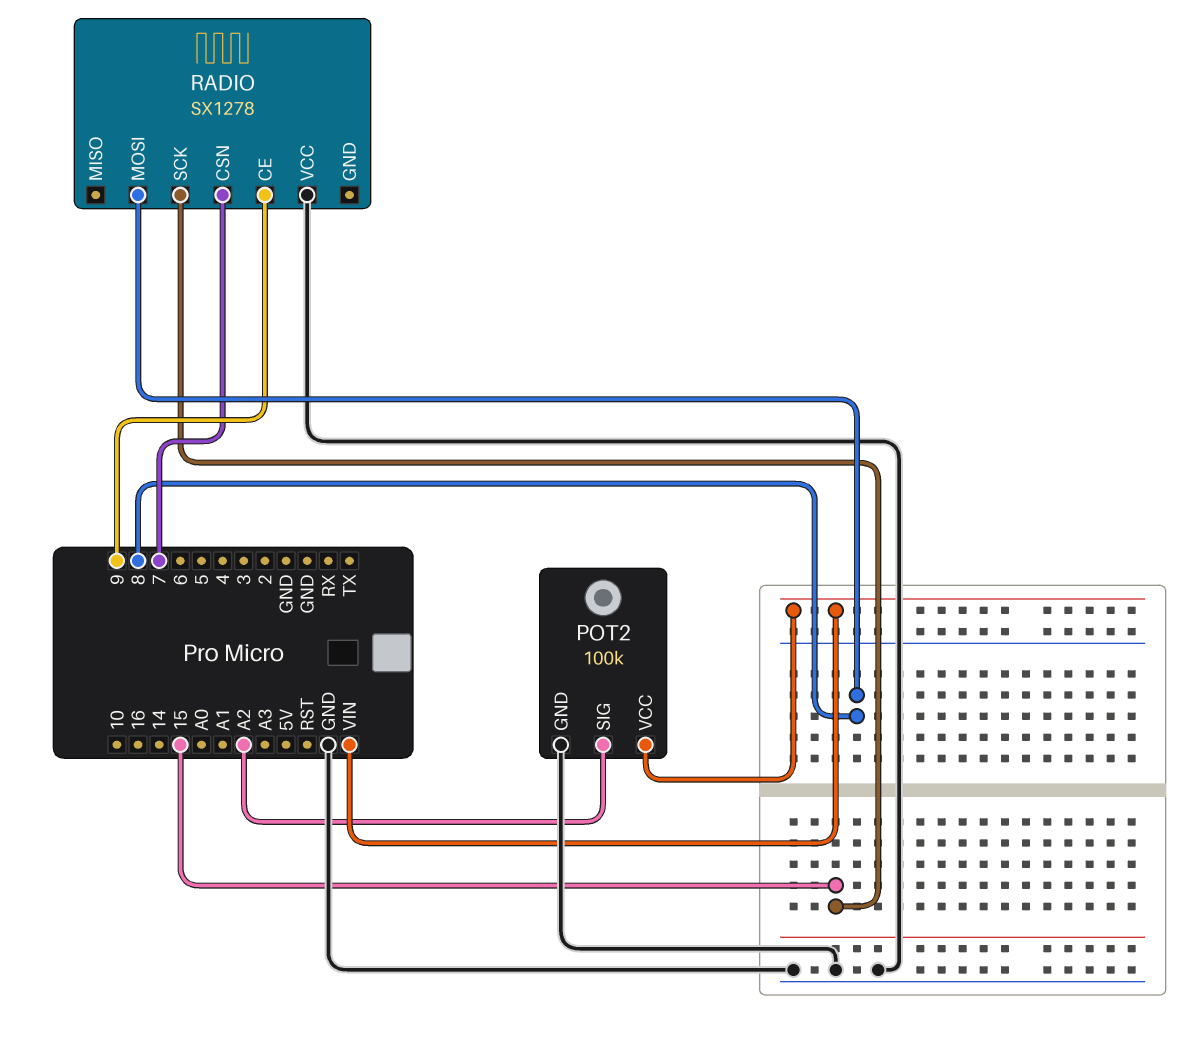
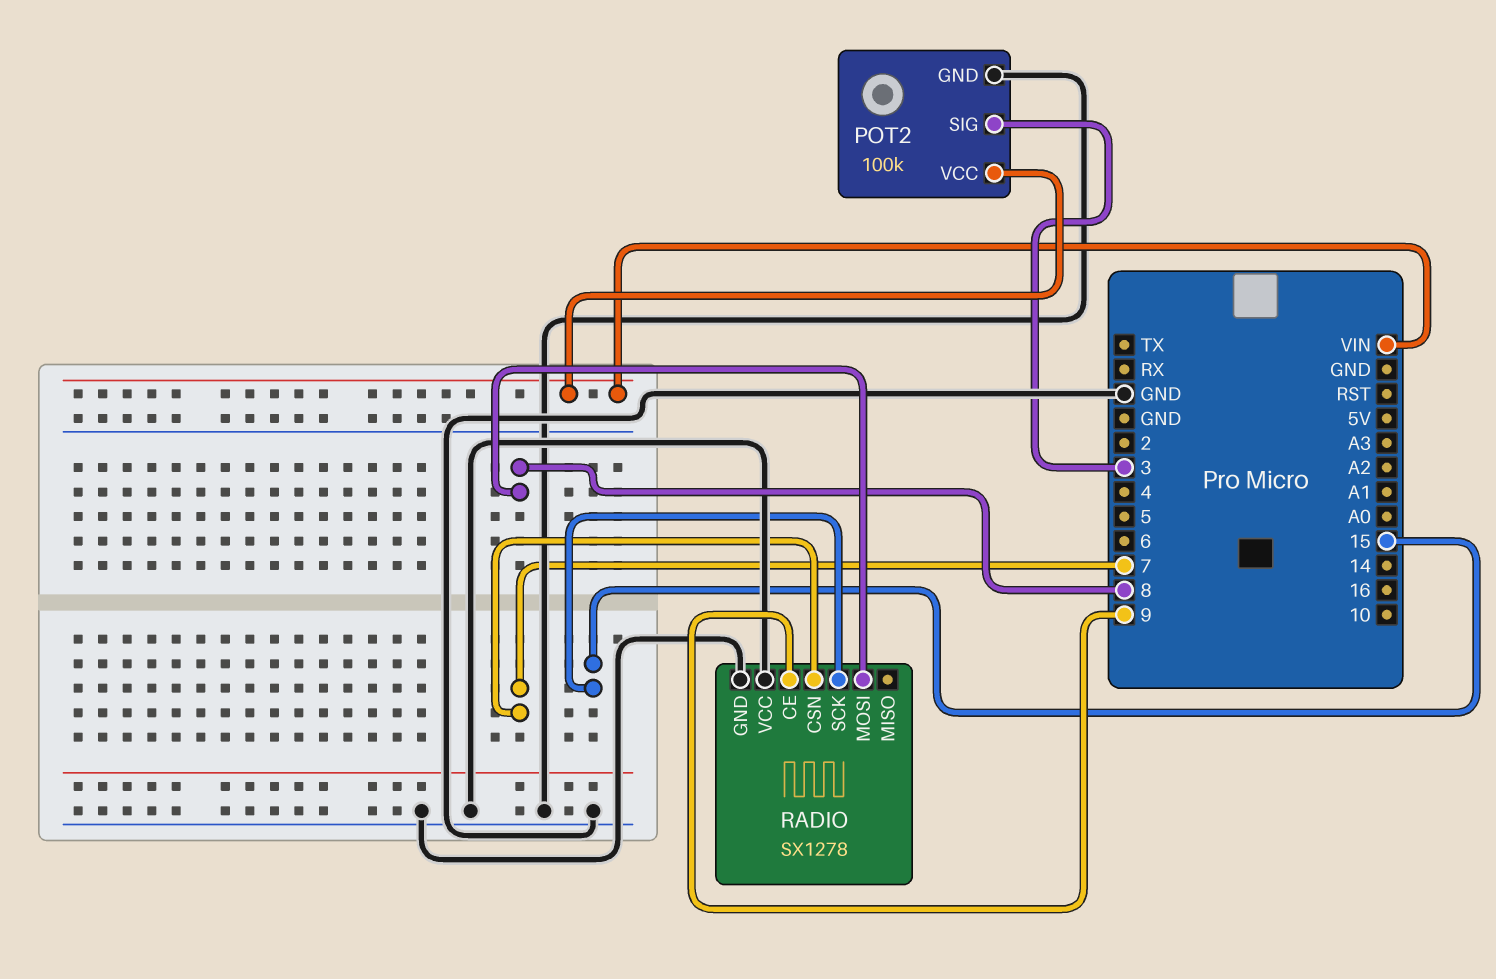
POT2 pin SIG: A2 -> 3
RADIO pin GND: none -> GND

